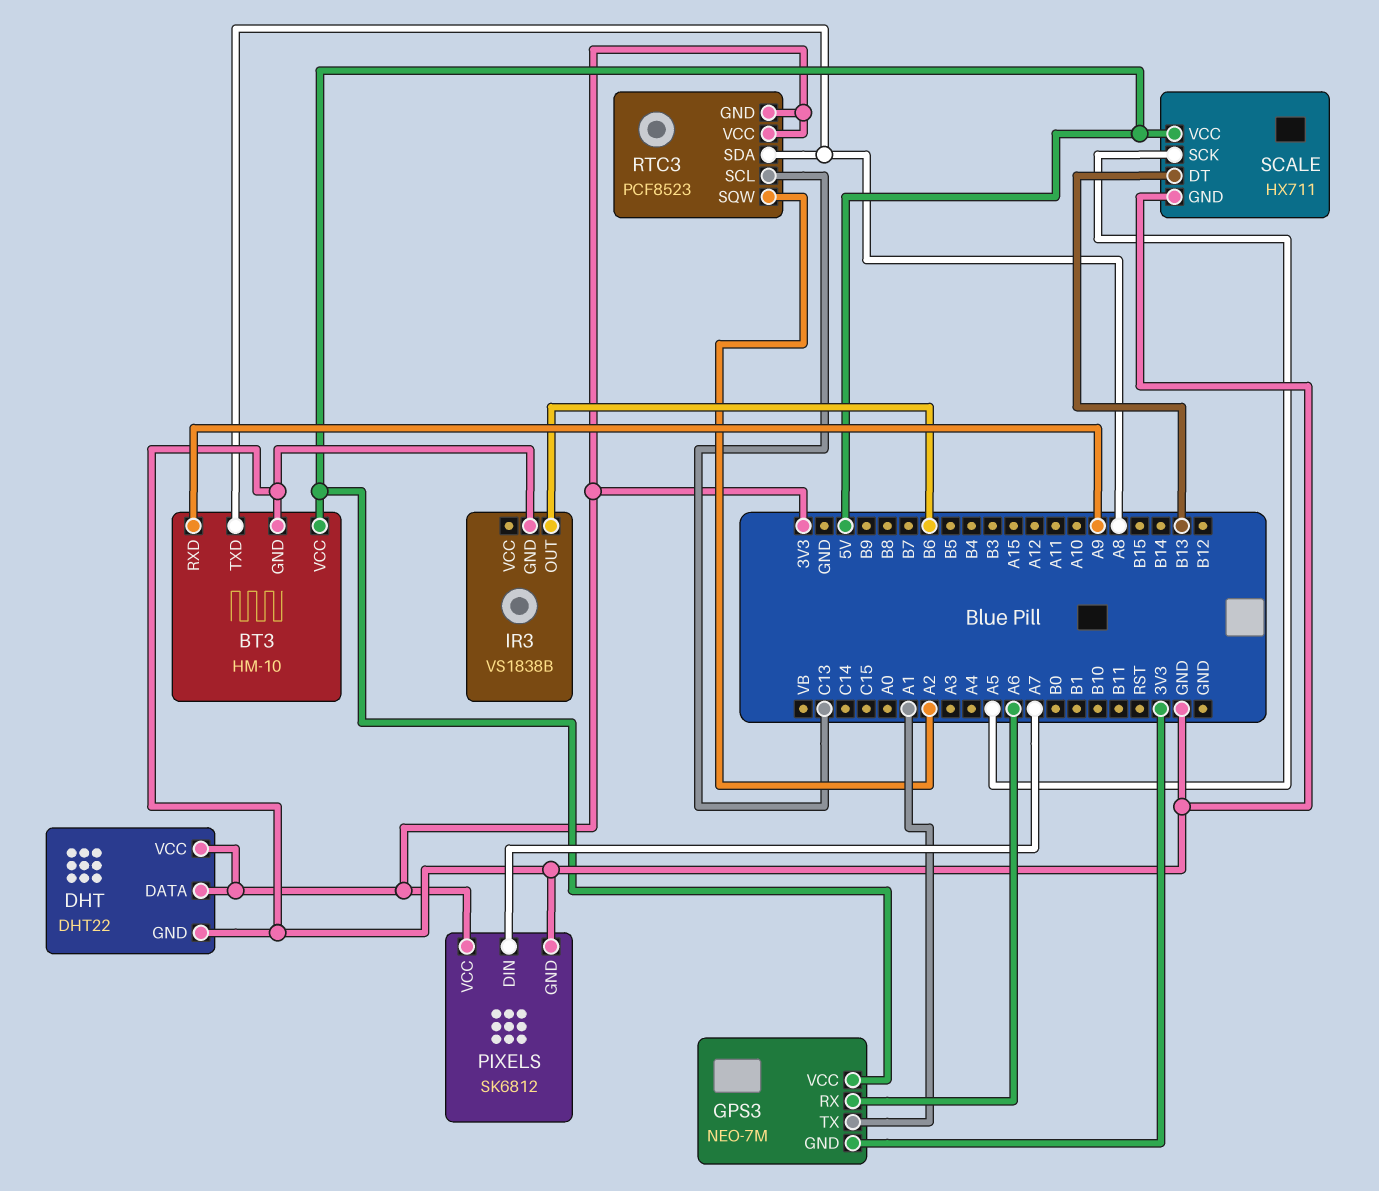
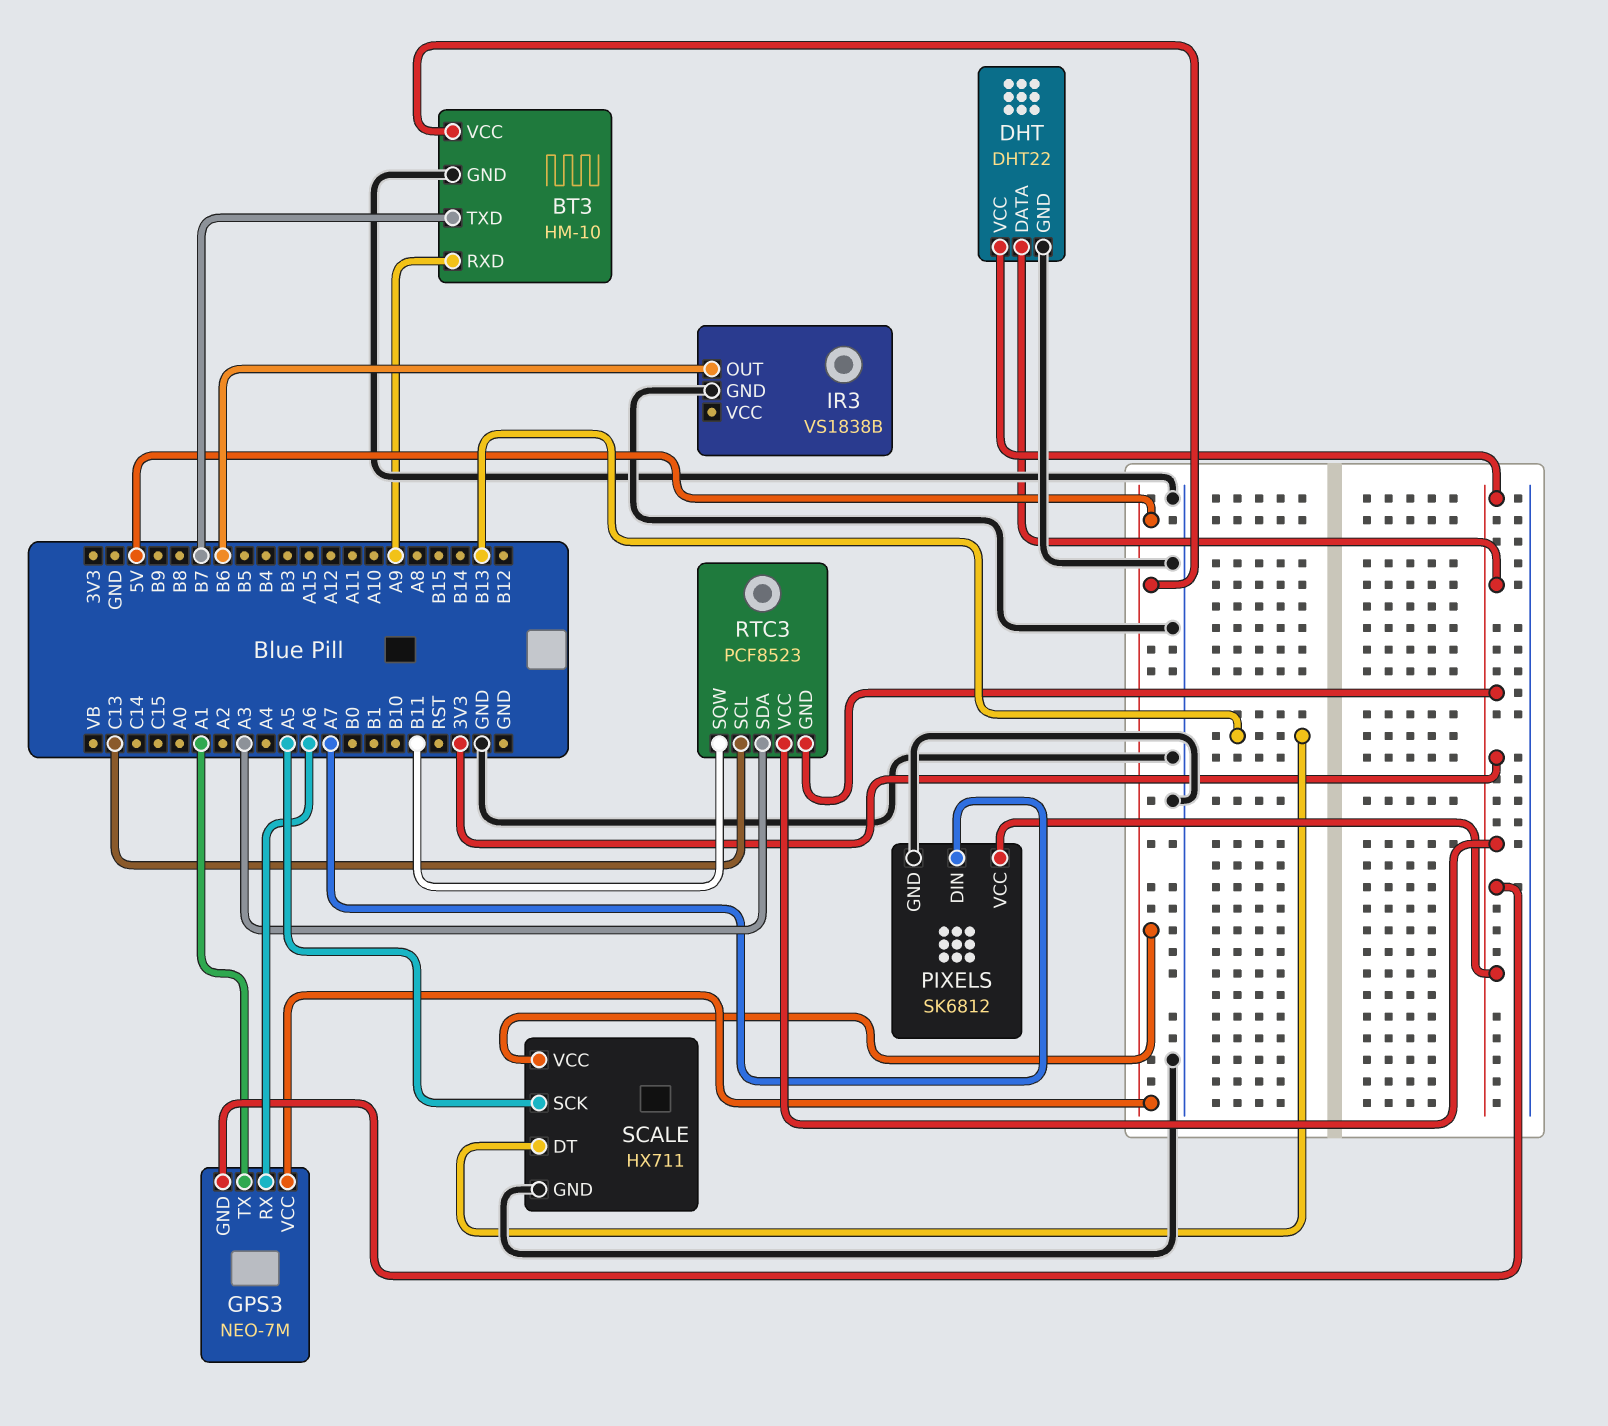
BT3 pin TXD: A8 -> B7
RTC3 pin SDA: A8 -> A3
RTC3 pin SQW: A2 -> B11

